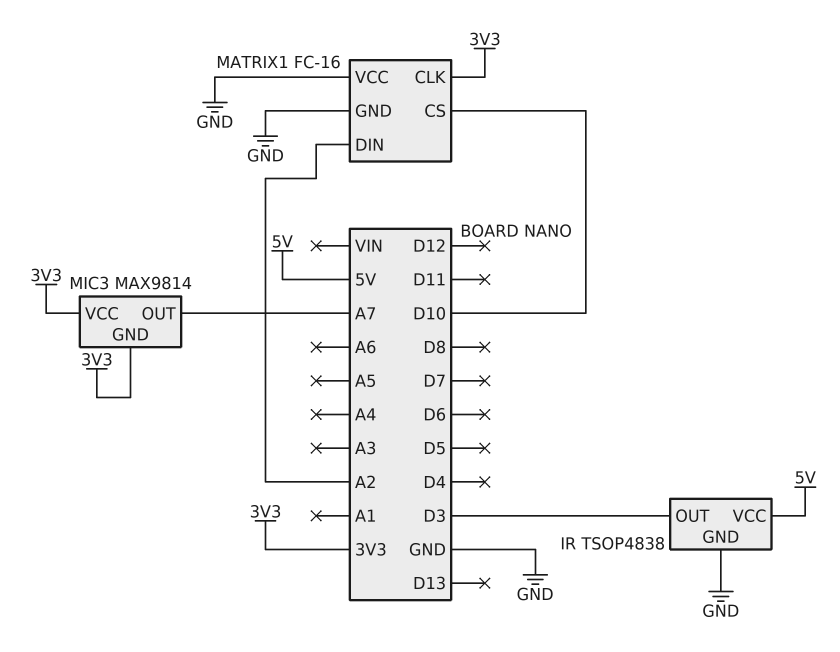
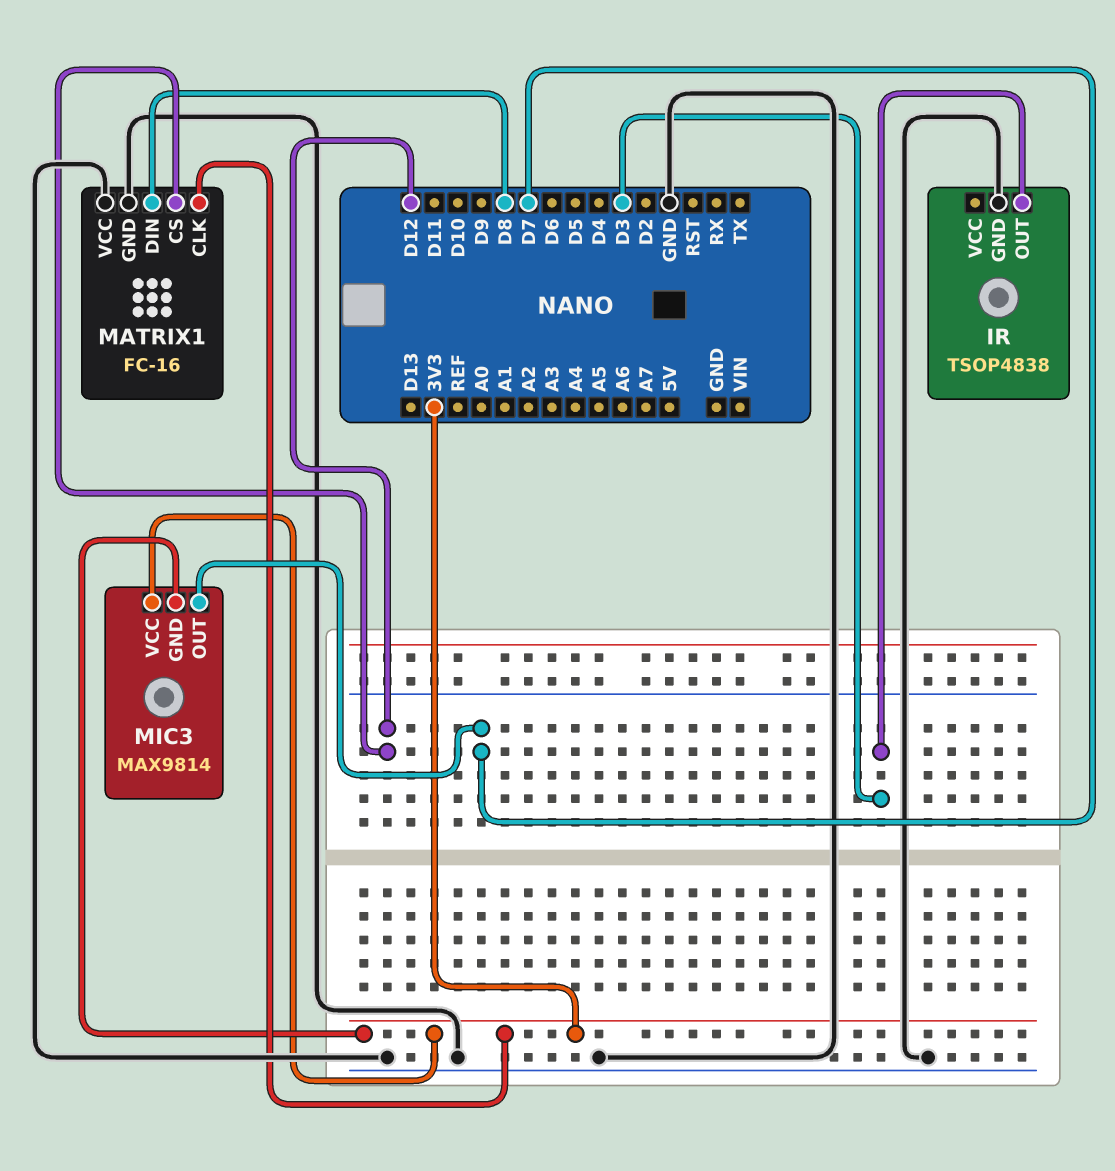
IR pin VCC: 5V -> none
MATRIX1 pin CS: D10 -> D12
MATRIX1 pin DIN: A2 -> D8
MIC3 pin OUT: A7 -> D7

